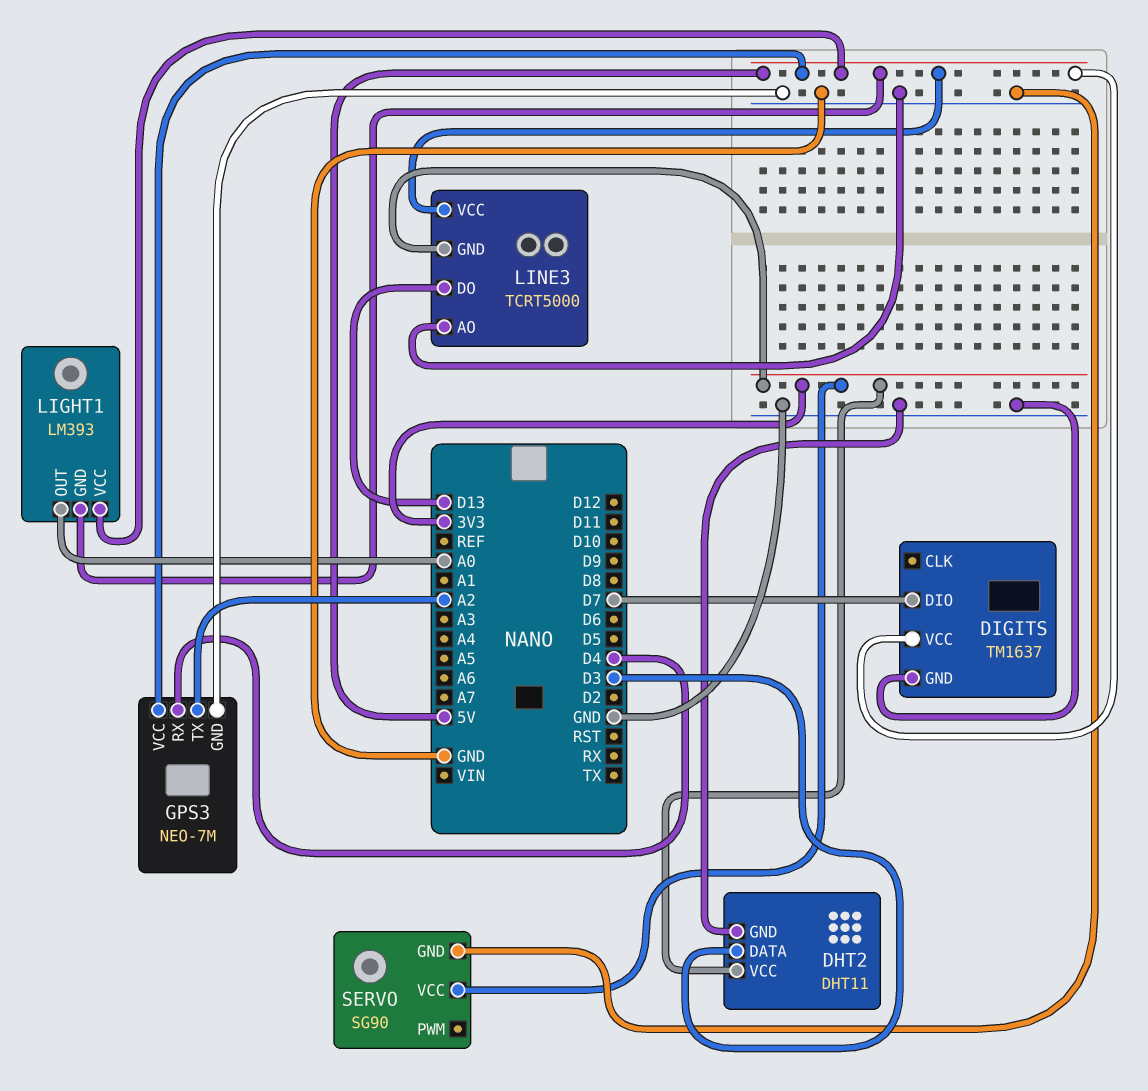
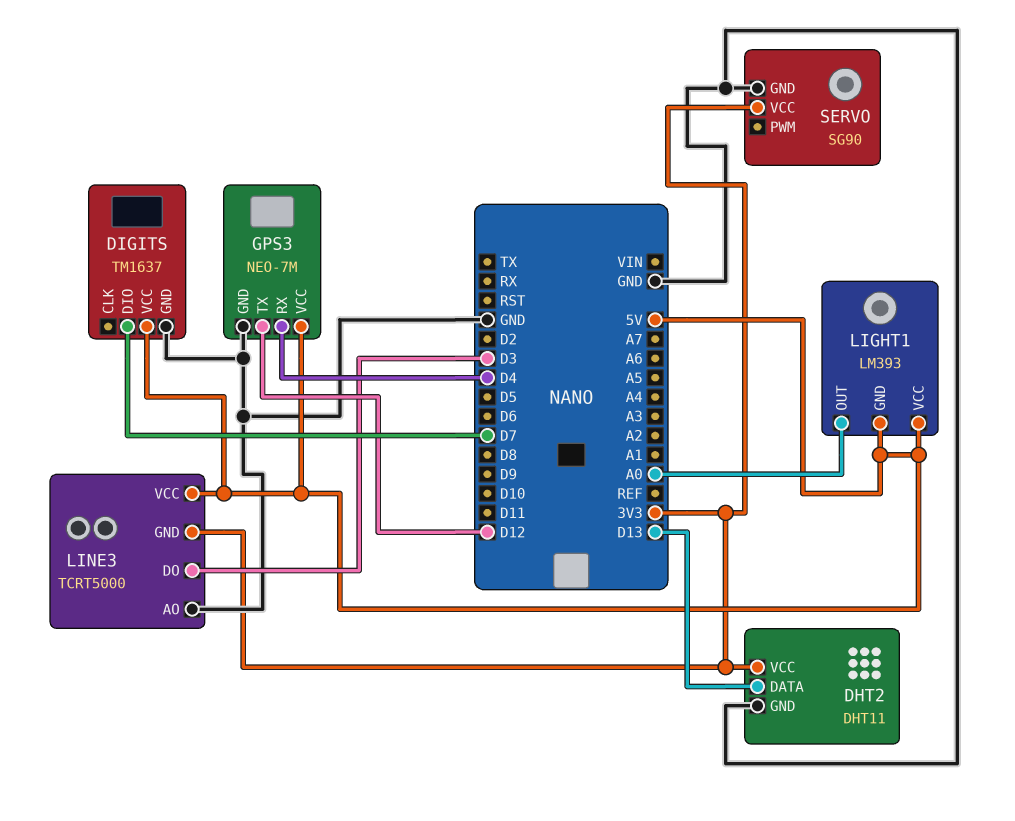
DHT2 pin DATA: D3 -> D13
GPS3 pin TX: A2 -> D12
LINE3 pin DO: D13 -> D3

